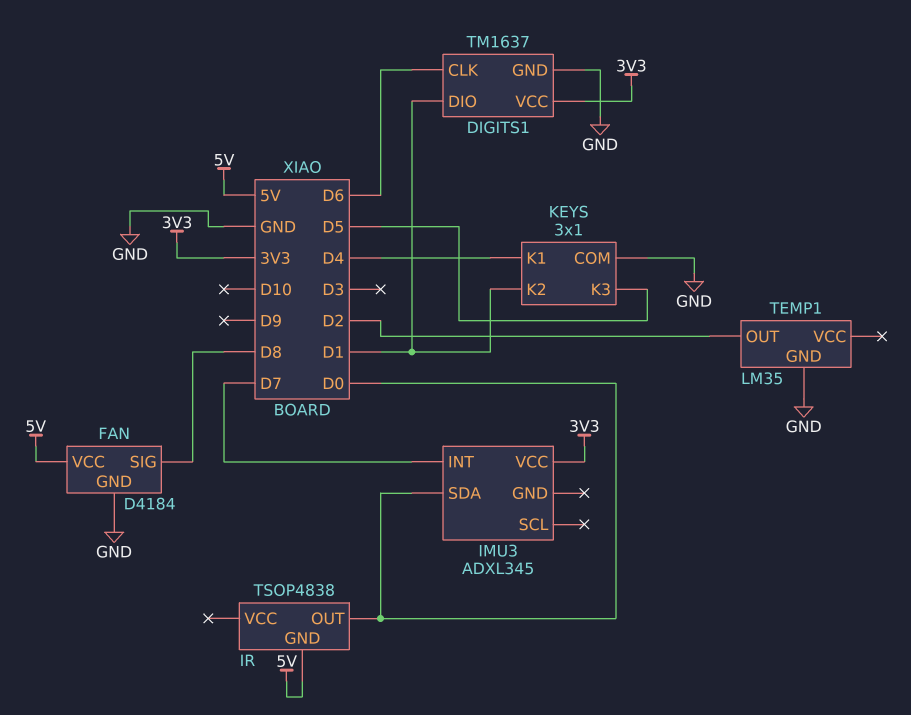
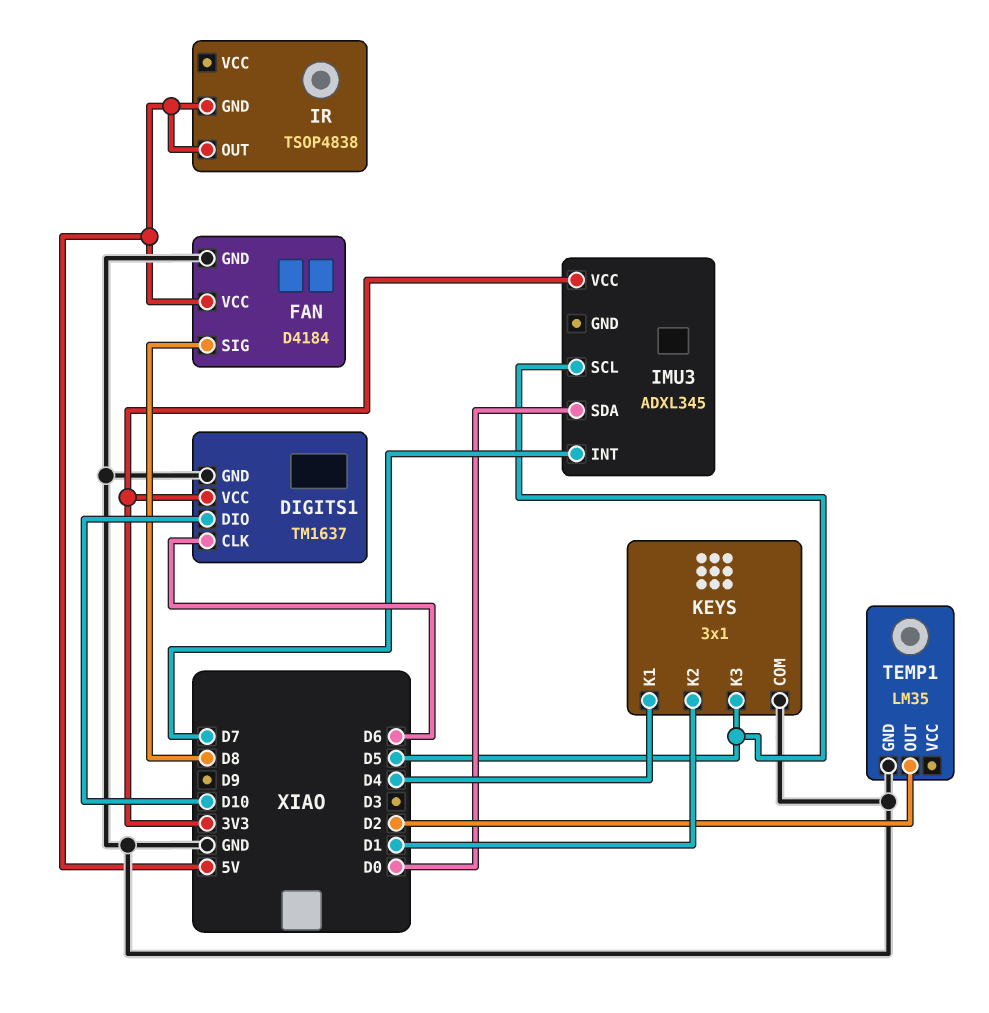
DIGITS1 pin DIO: D1 -> D10
IMU3 pin SCL: none -> D5
IR pin OUT: D0 -> 5V

